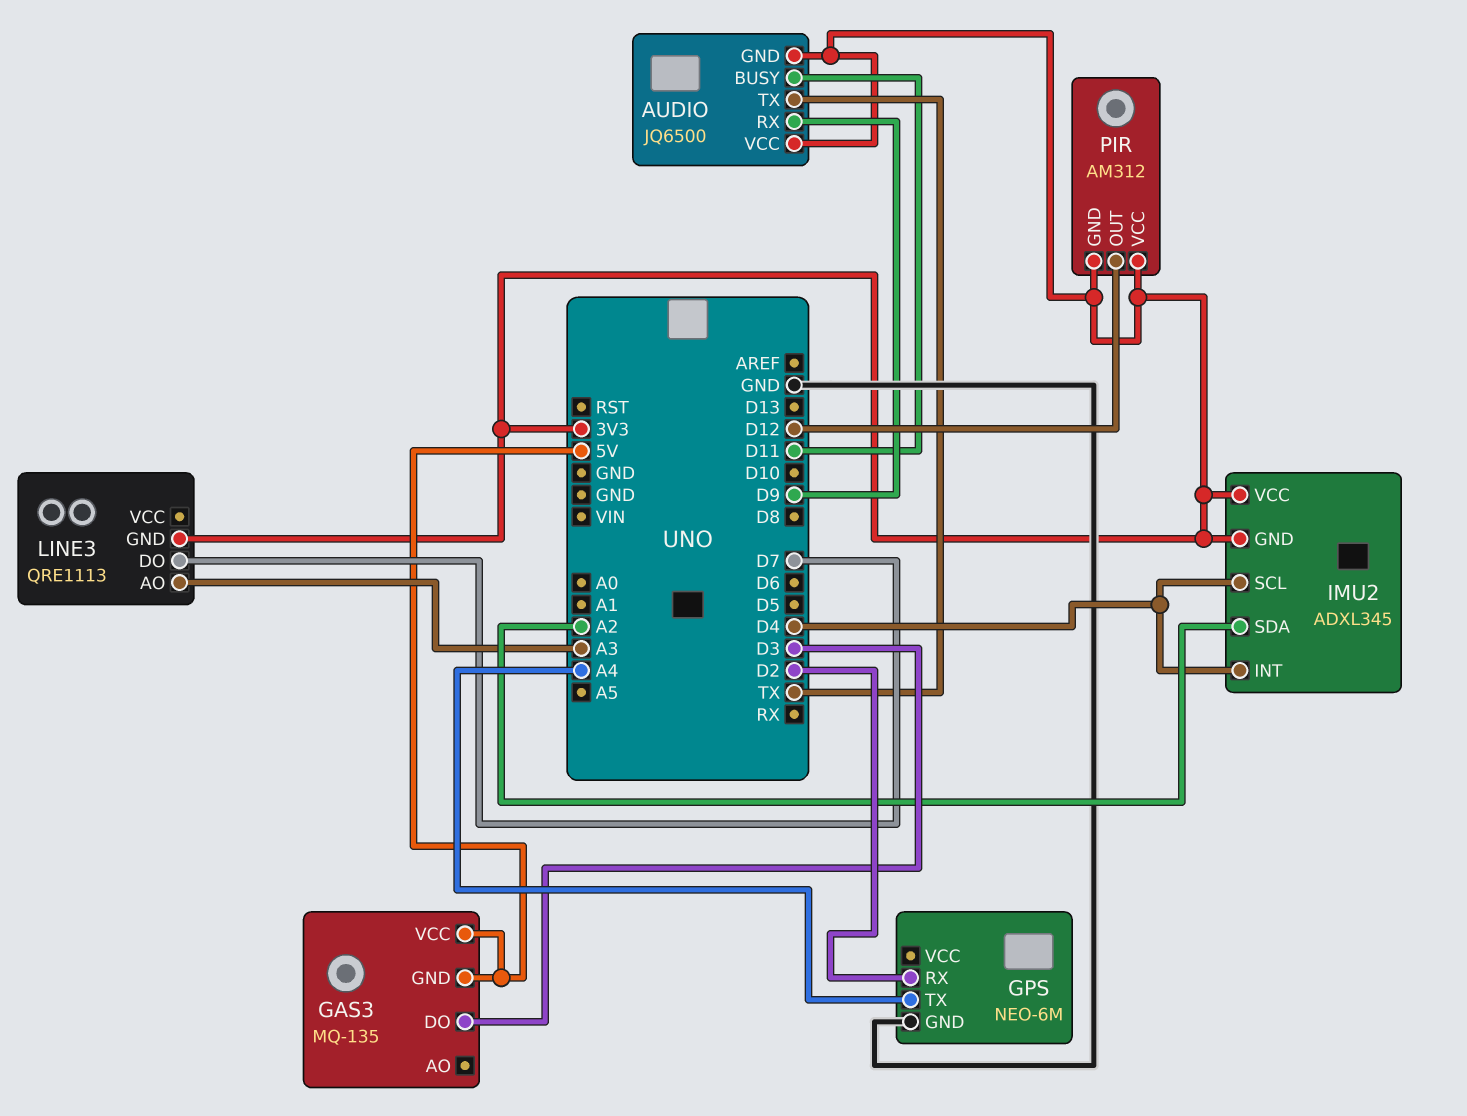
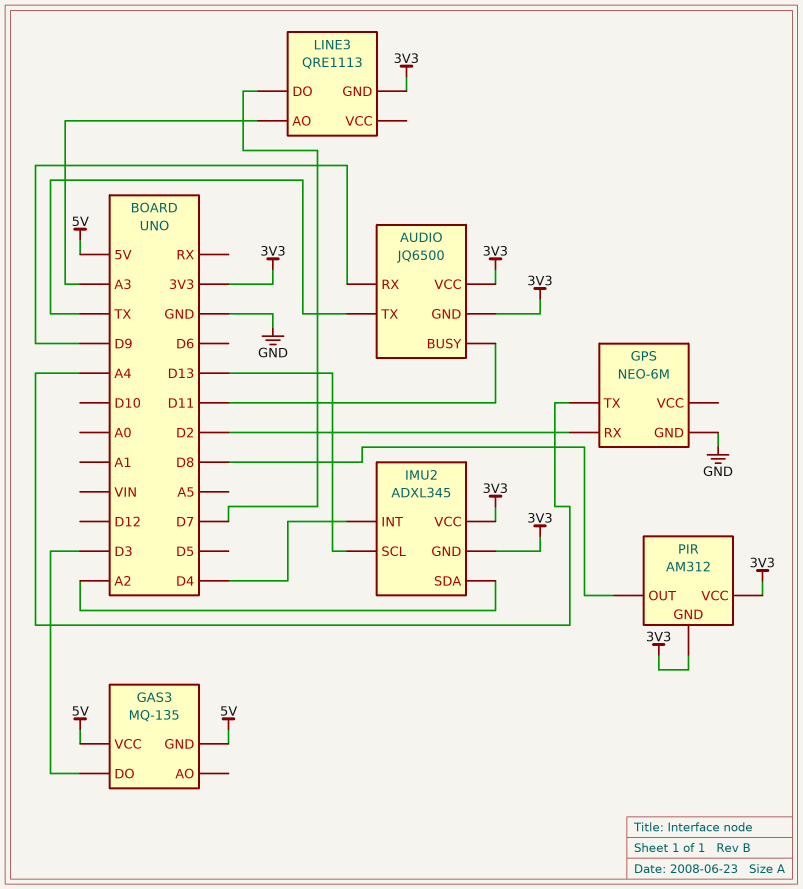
IMU2 pin SCL: D4 -> D13
PIR pin OUT: D12 -> D8

